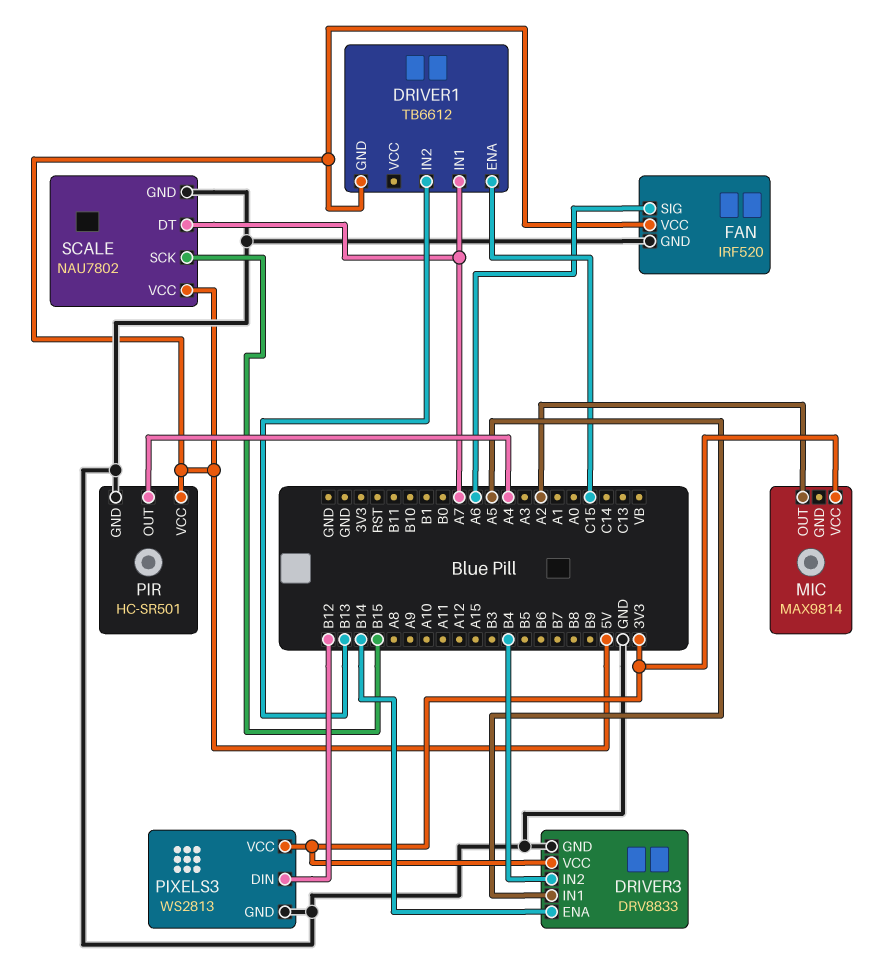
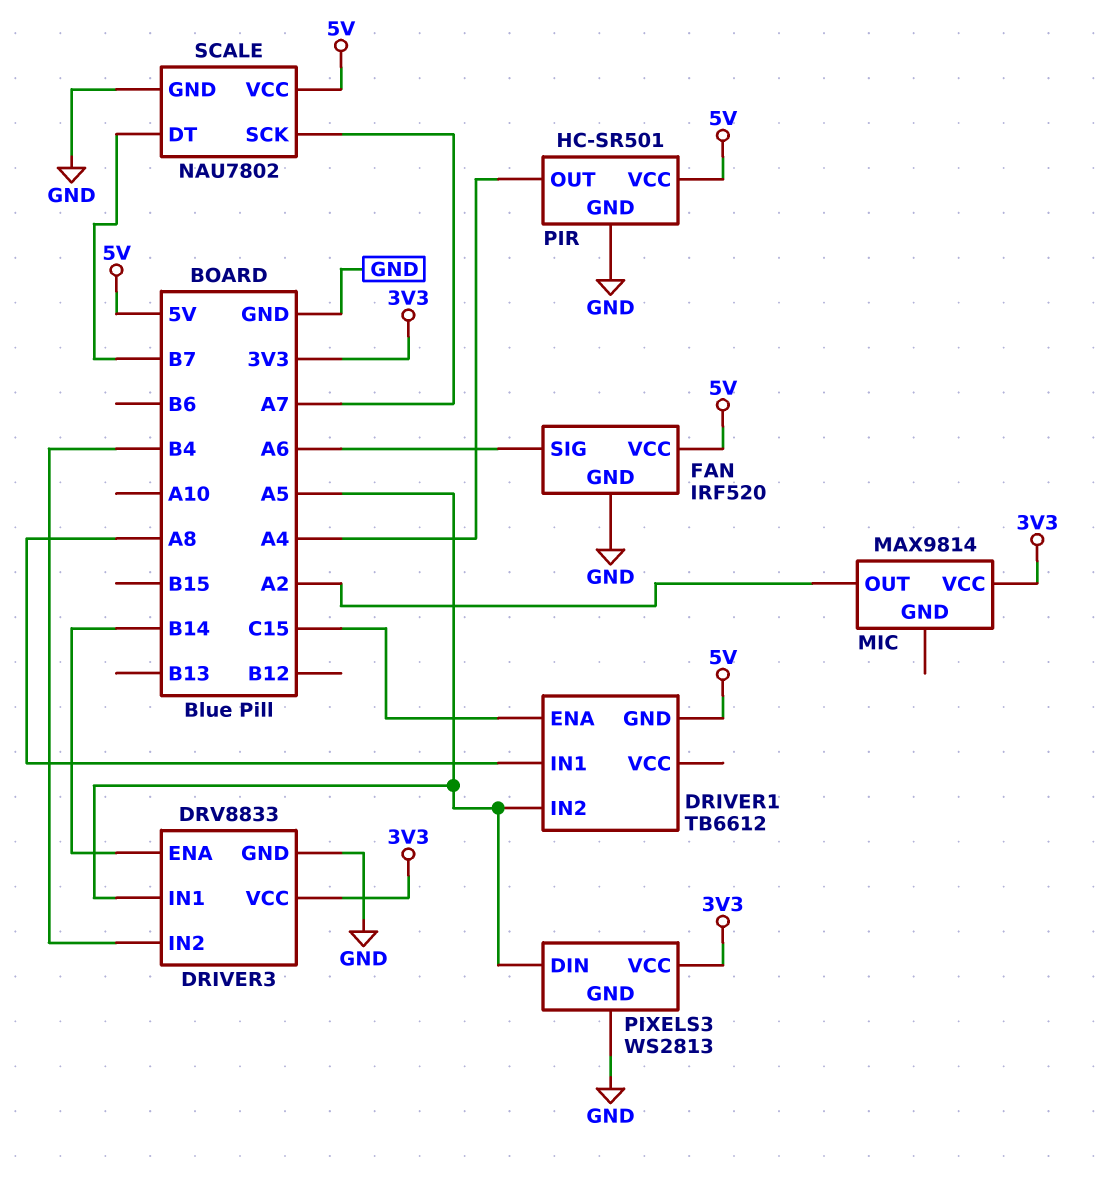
DRIVER1 pin IN1: A7 -> A8
DRIVER1 pin IN2: B13 -> A5
PIXELS3 pin DIN: B12 -> A5
SCALE pin DT: A7 -> B7
SCALE pin SCK: B15 -> A7

